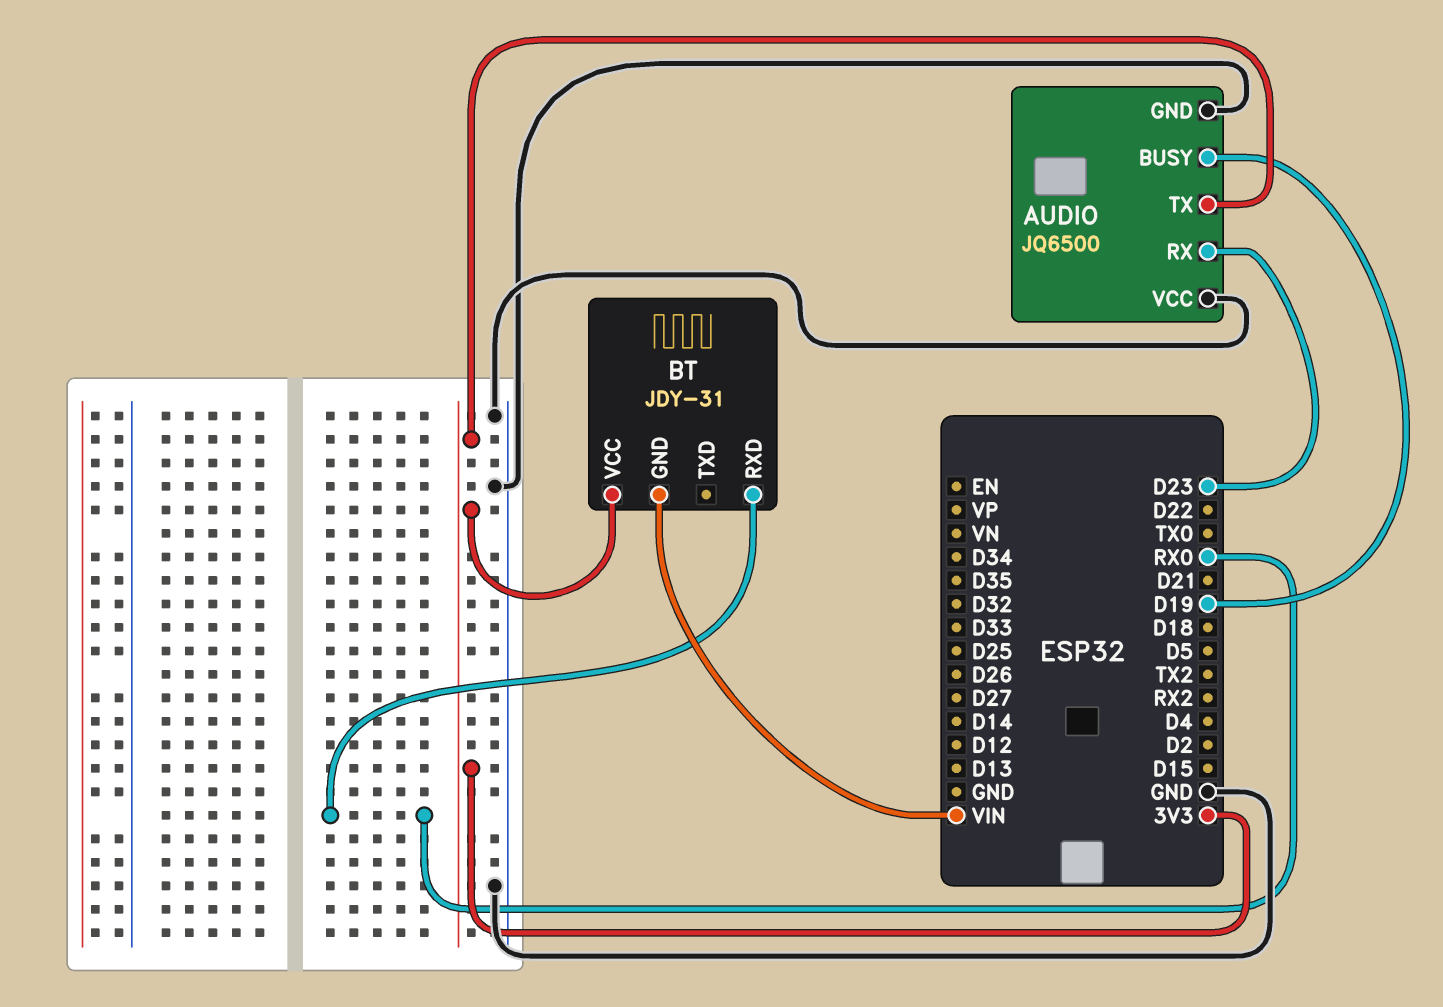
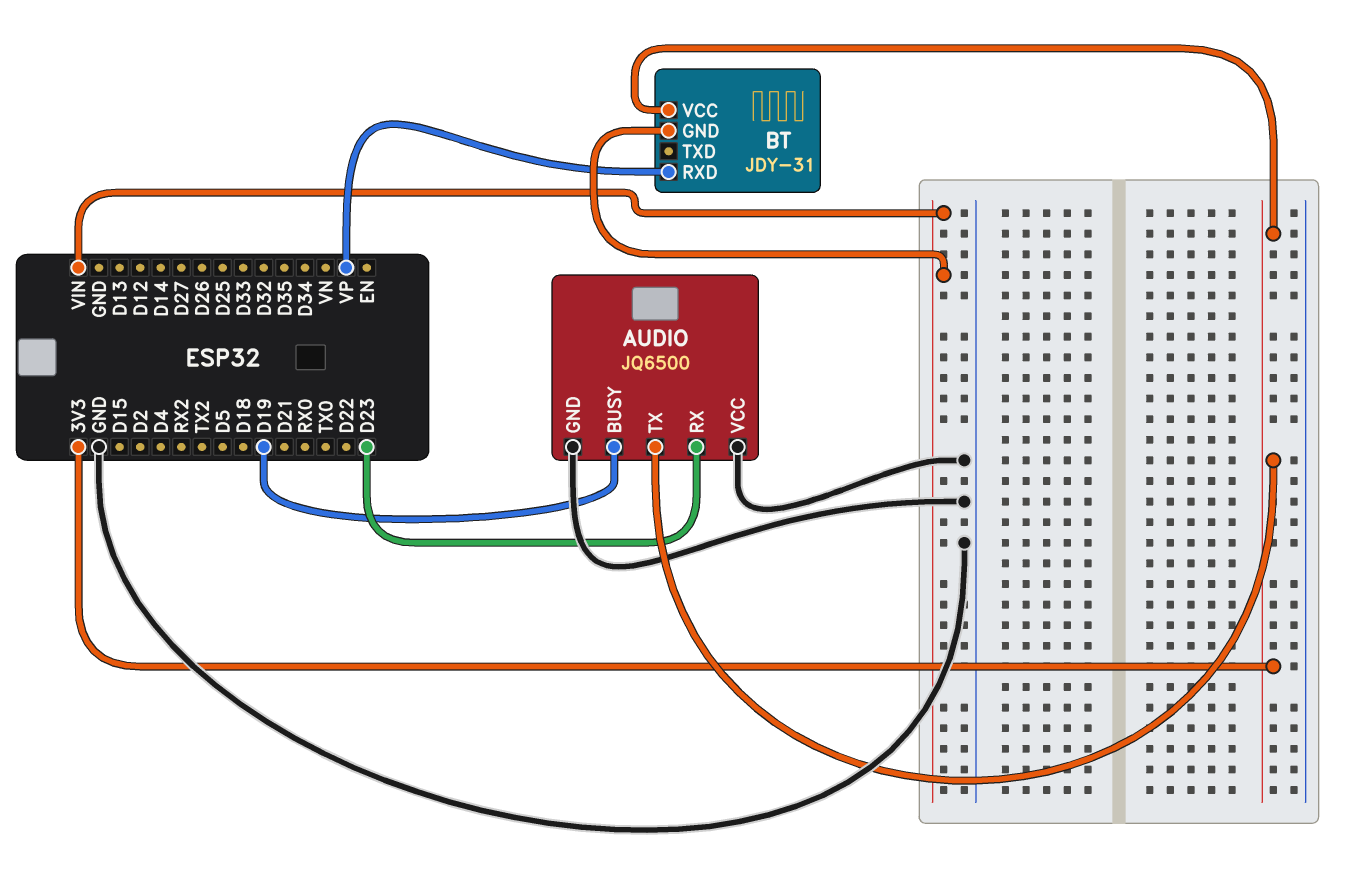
BT pin RXD: RX0 -> VP

